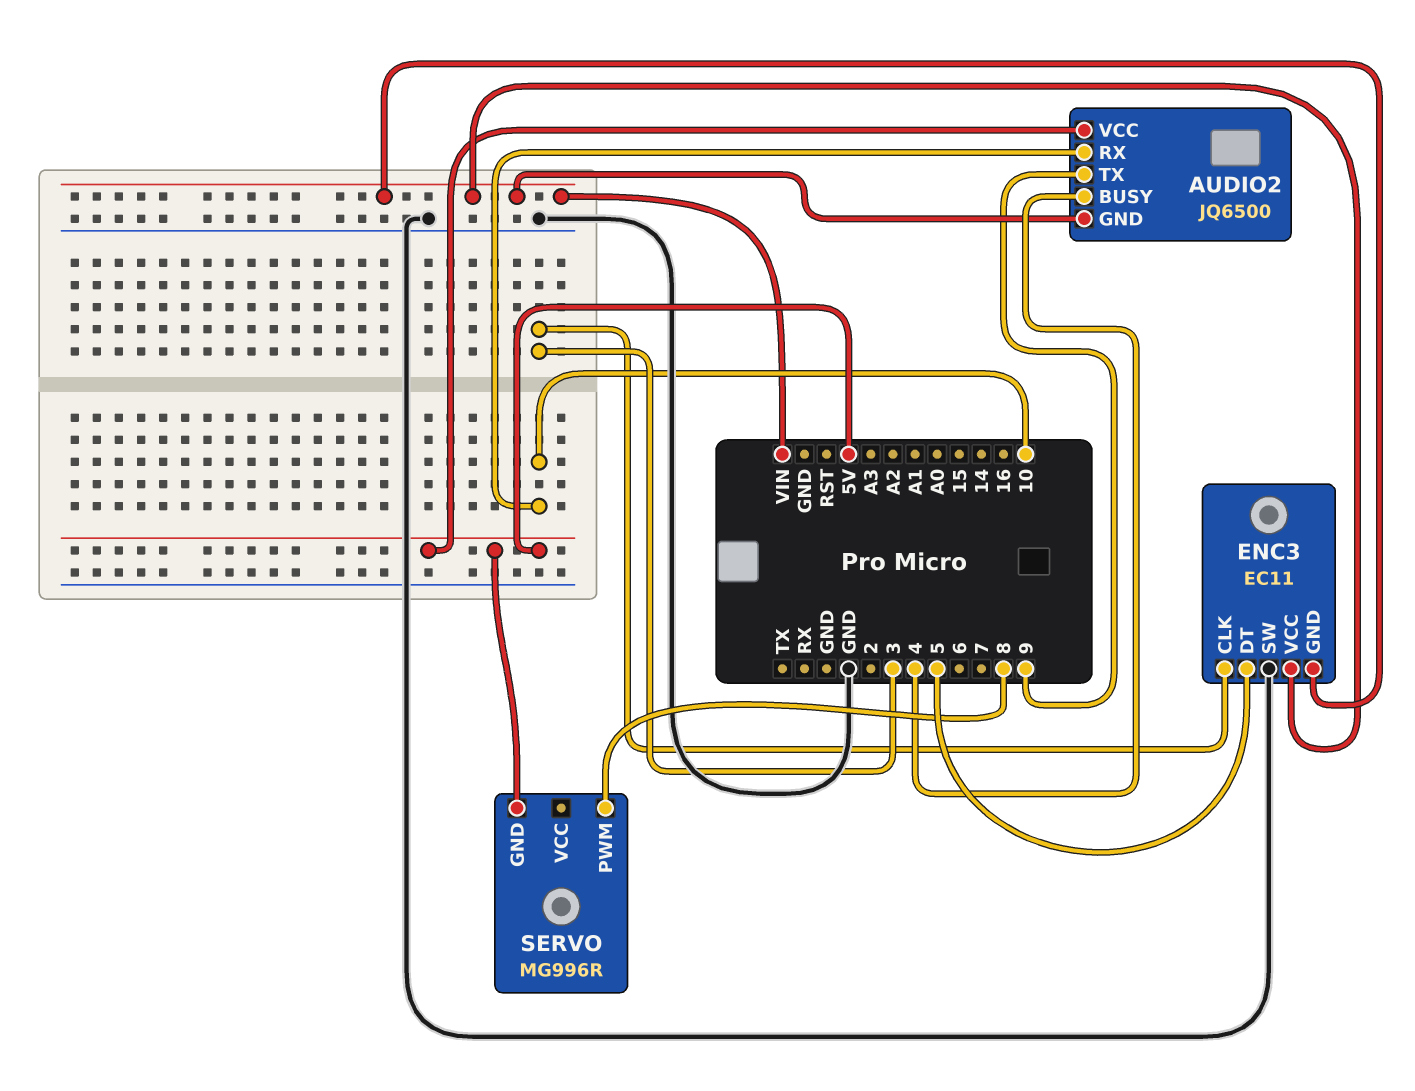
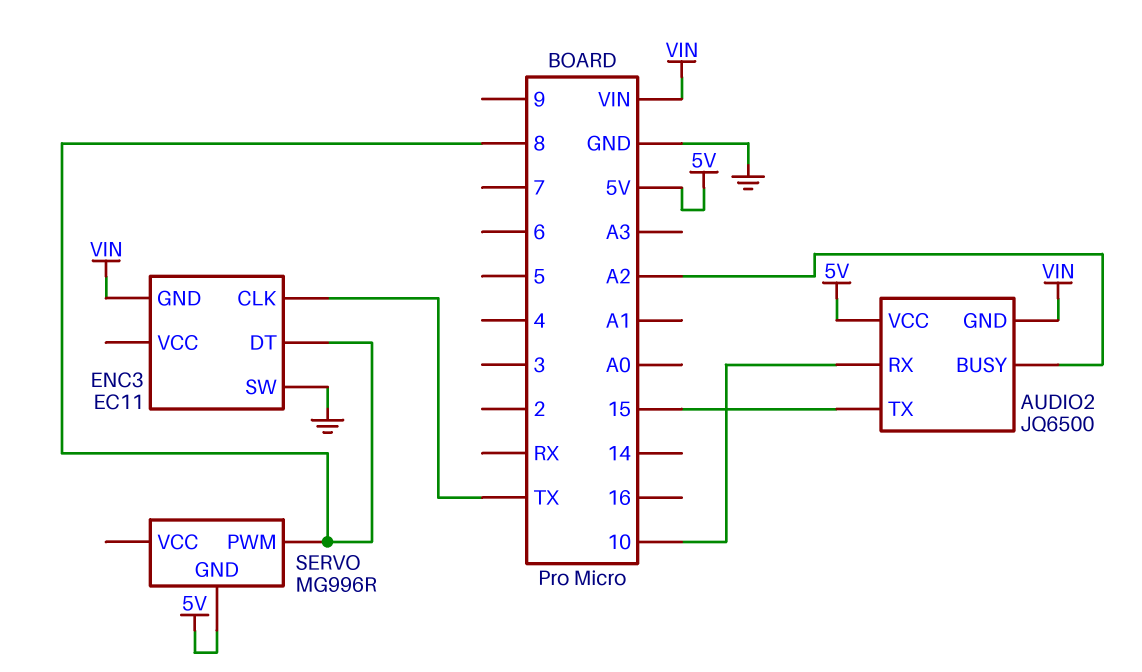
AUDIO2 pin BUSY: 4 -> A2
AUDIO2 pin TX: 9 -> 15
ENC3 pin CLK: 3 -> TX
ENC3 pin DT: 5 -> 8
ENC3 pin VCC: VIN -> none

